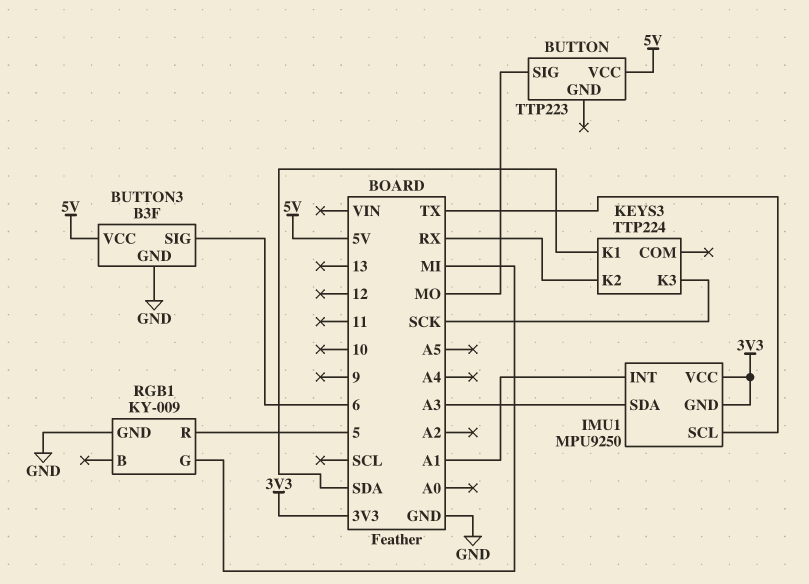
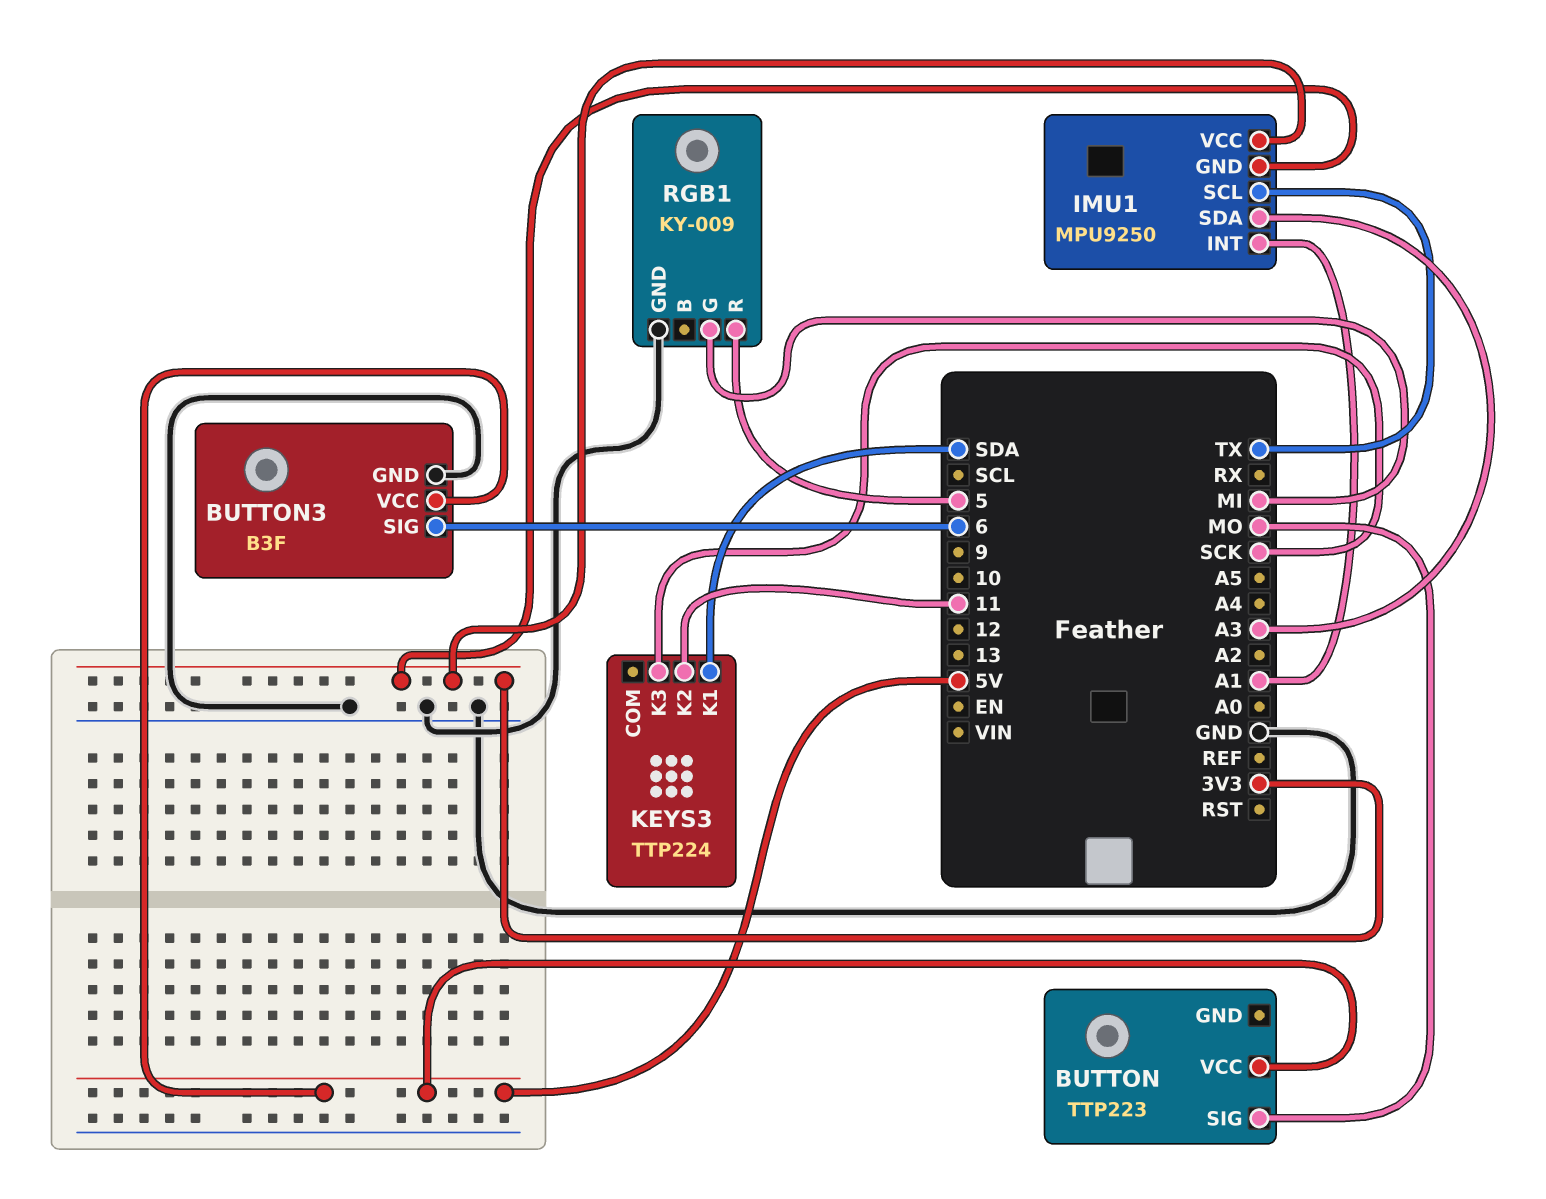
KEYS3 pin K2: RX -> 11

